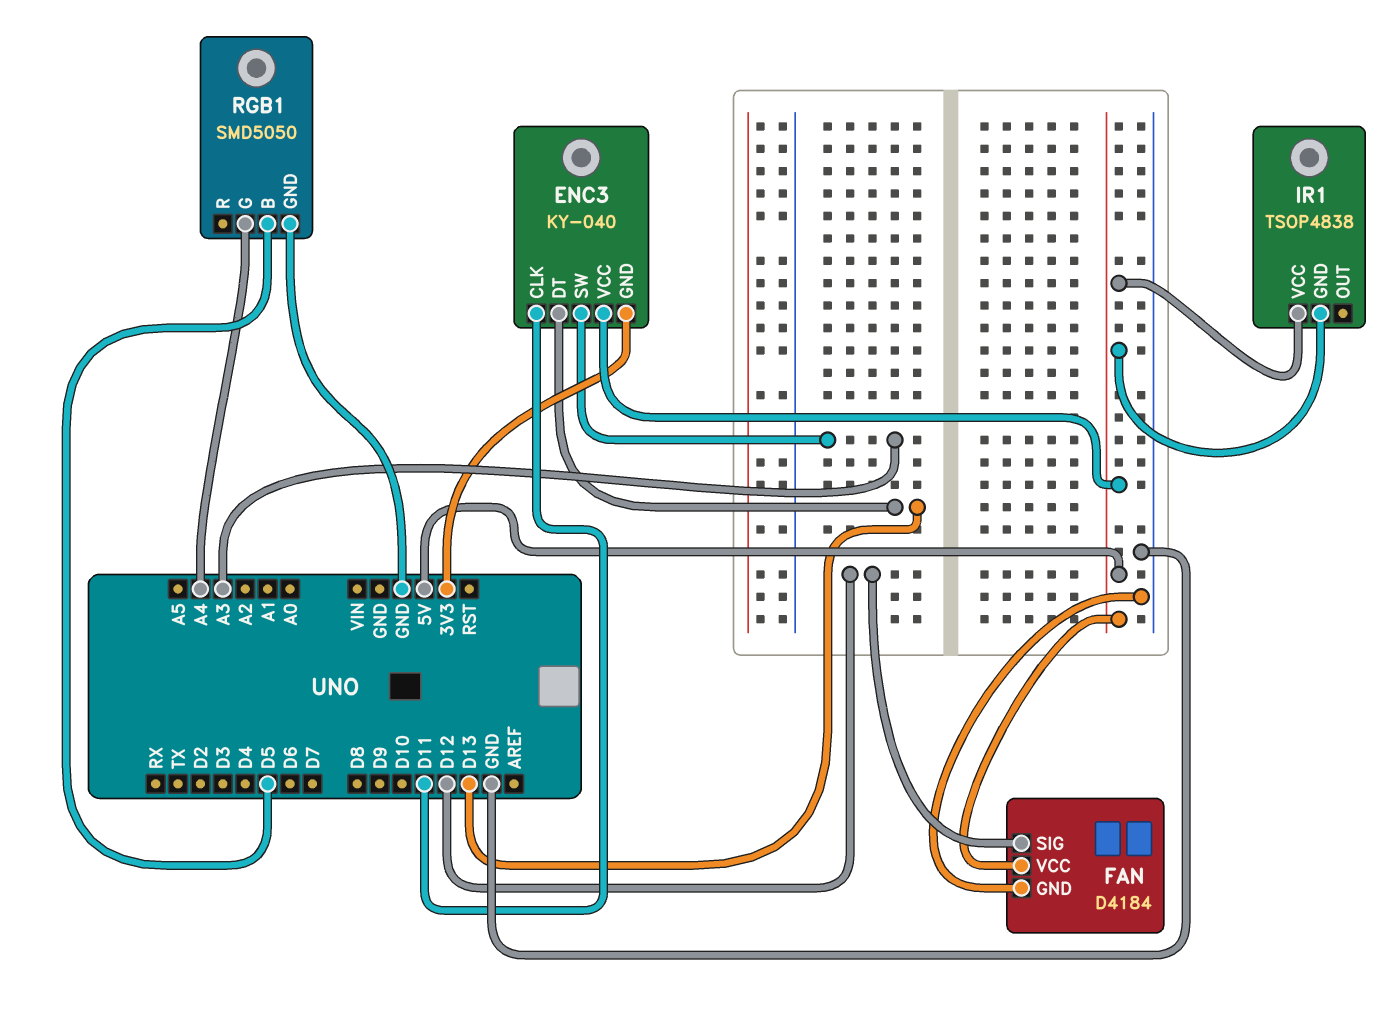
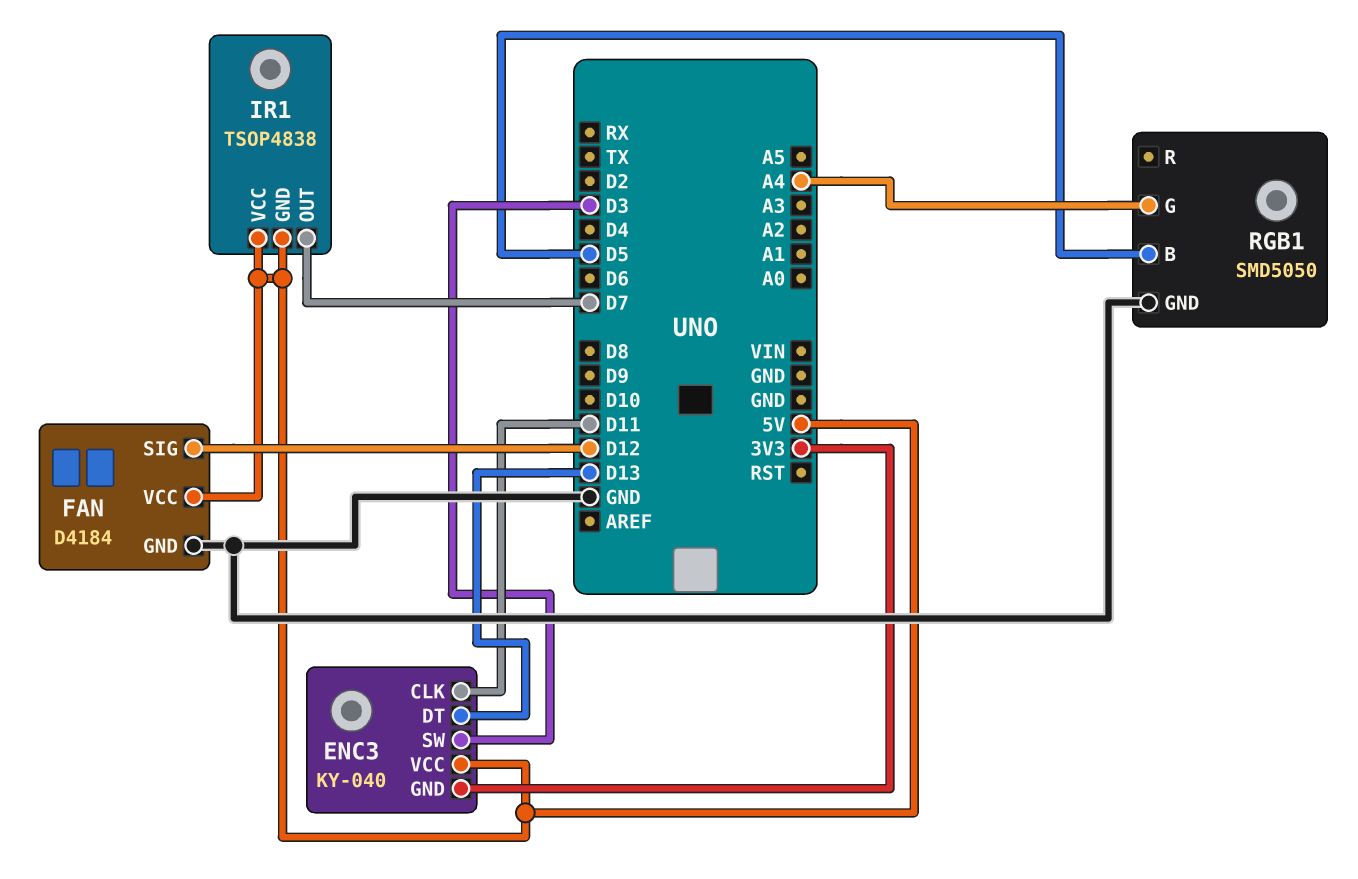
ENC3 pin SW: A3 -> D3
IR1 pin OUT: none -> D7

